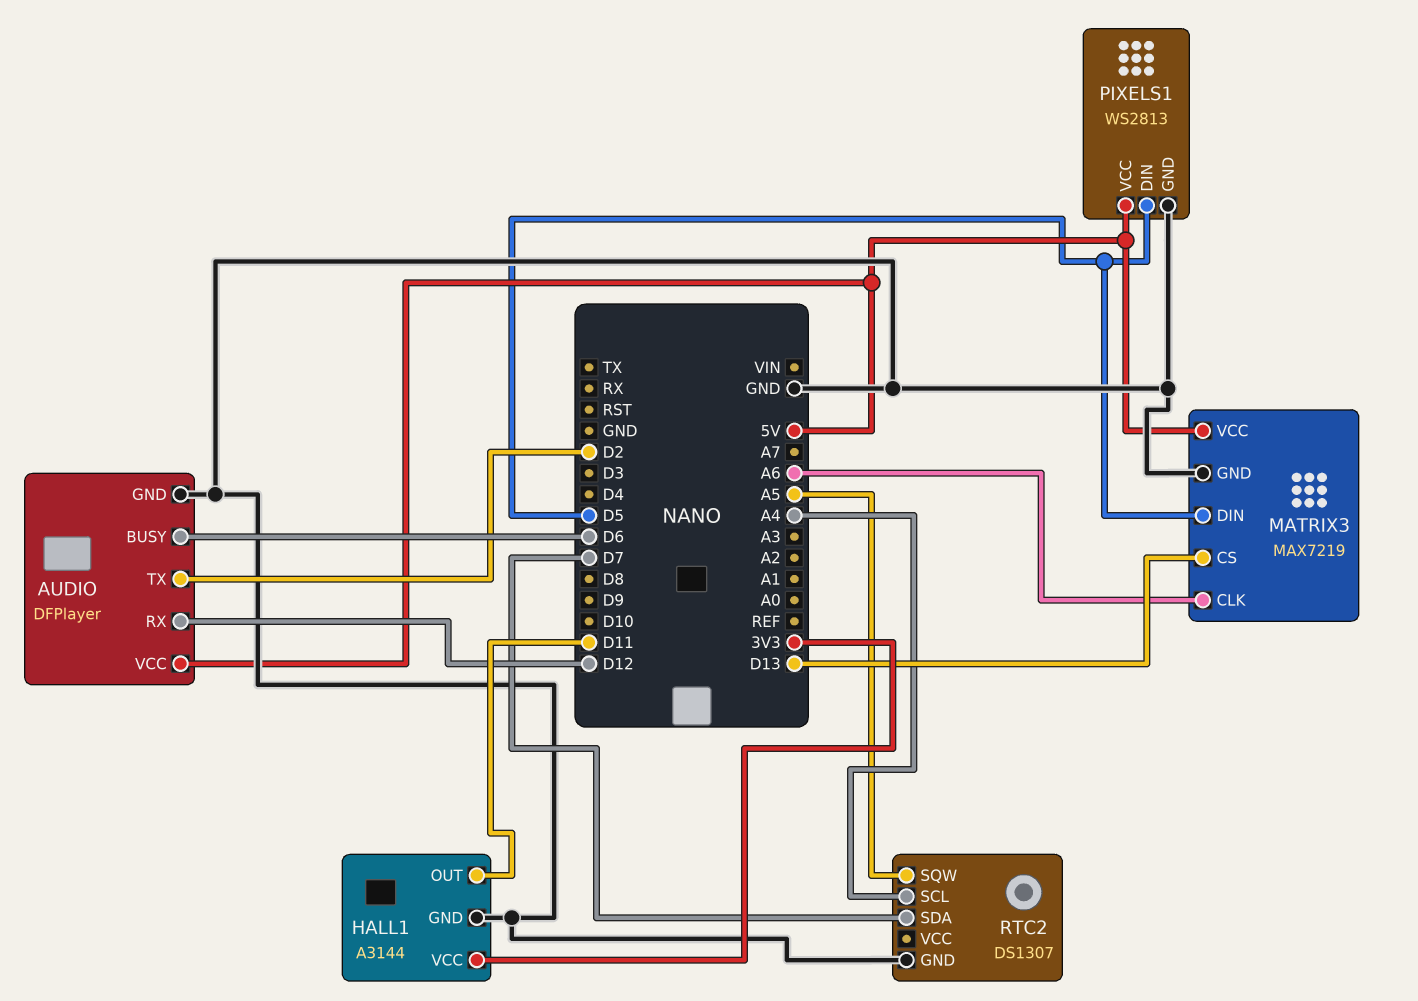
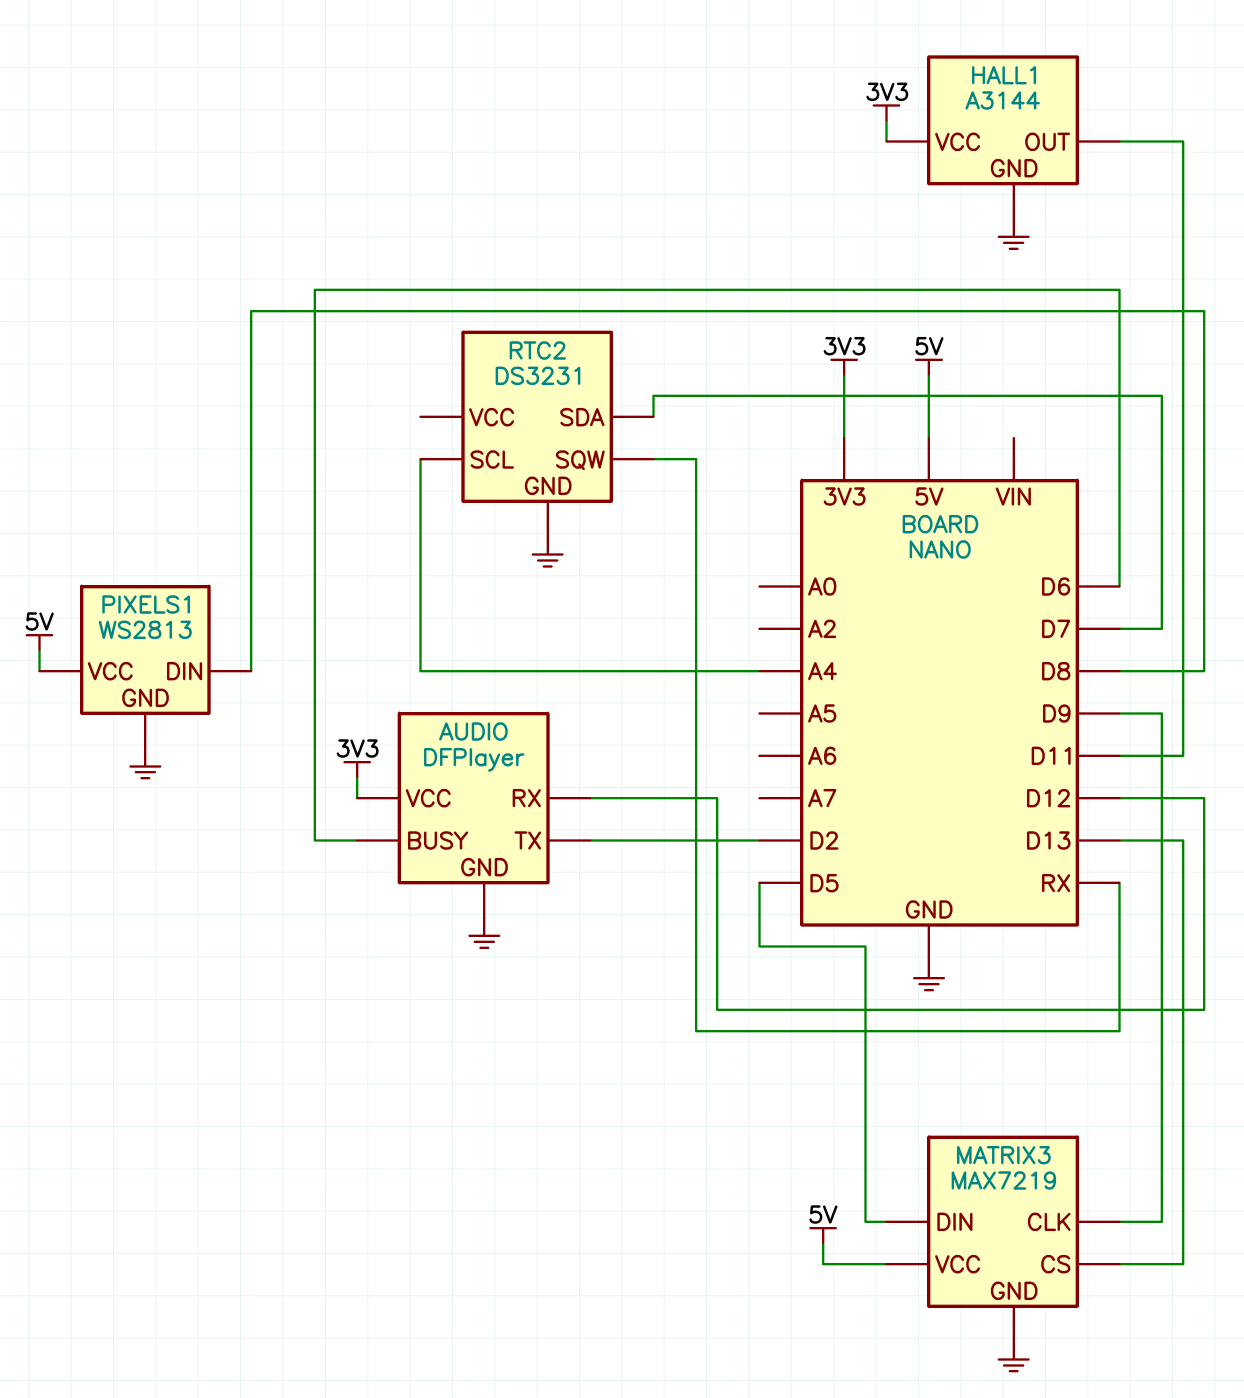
AUDIO pin VCC: 5V -> 3V3
MATRIX3 pin CLK: A6 -> D9
PIXELS1 pin DIN: D5 -> D8
RTC2: DS1307 -> DS3231
RTC2 pin SQW: A5 -> RX

